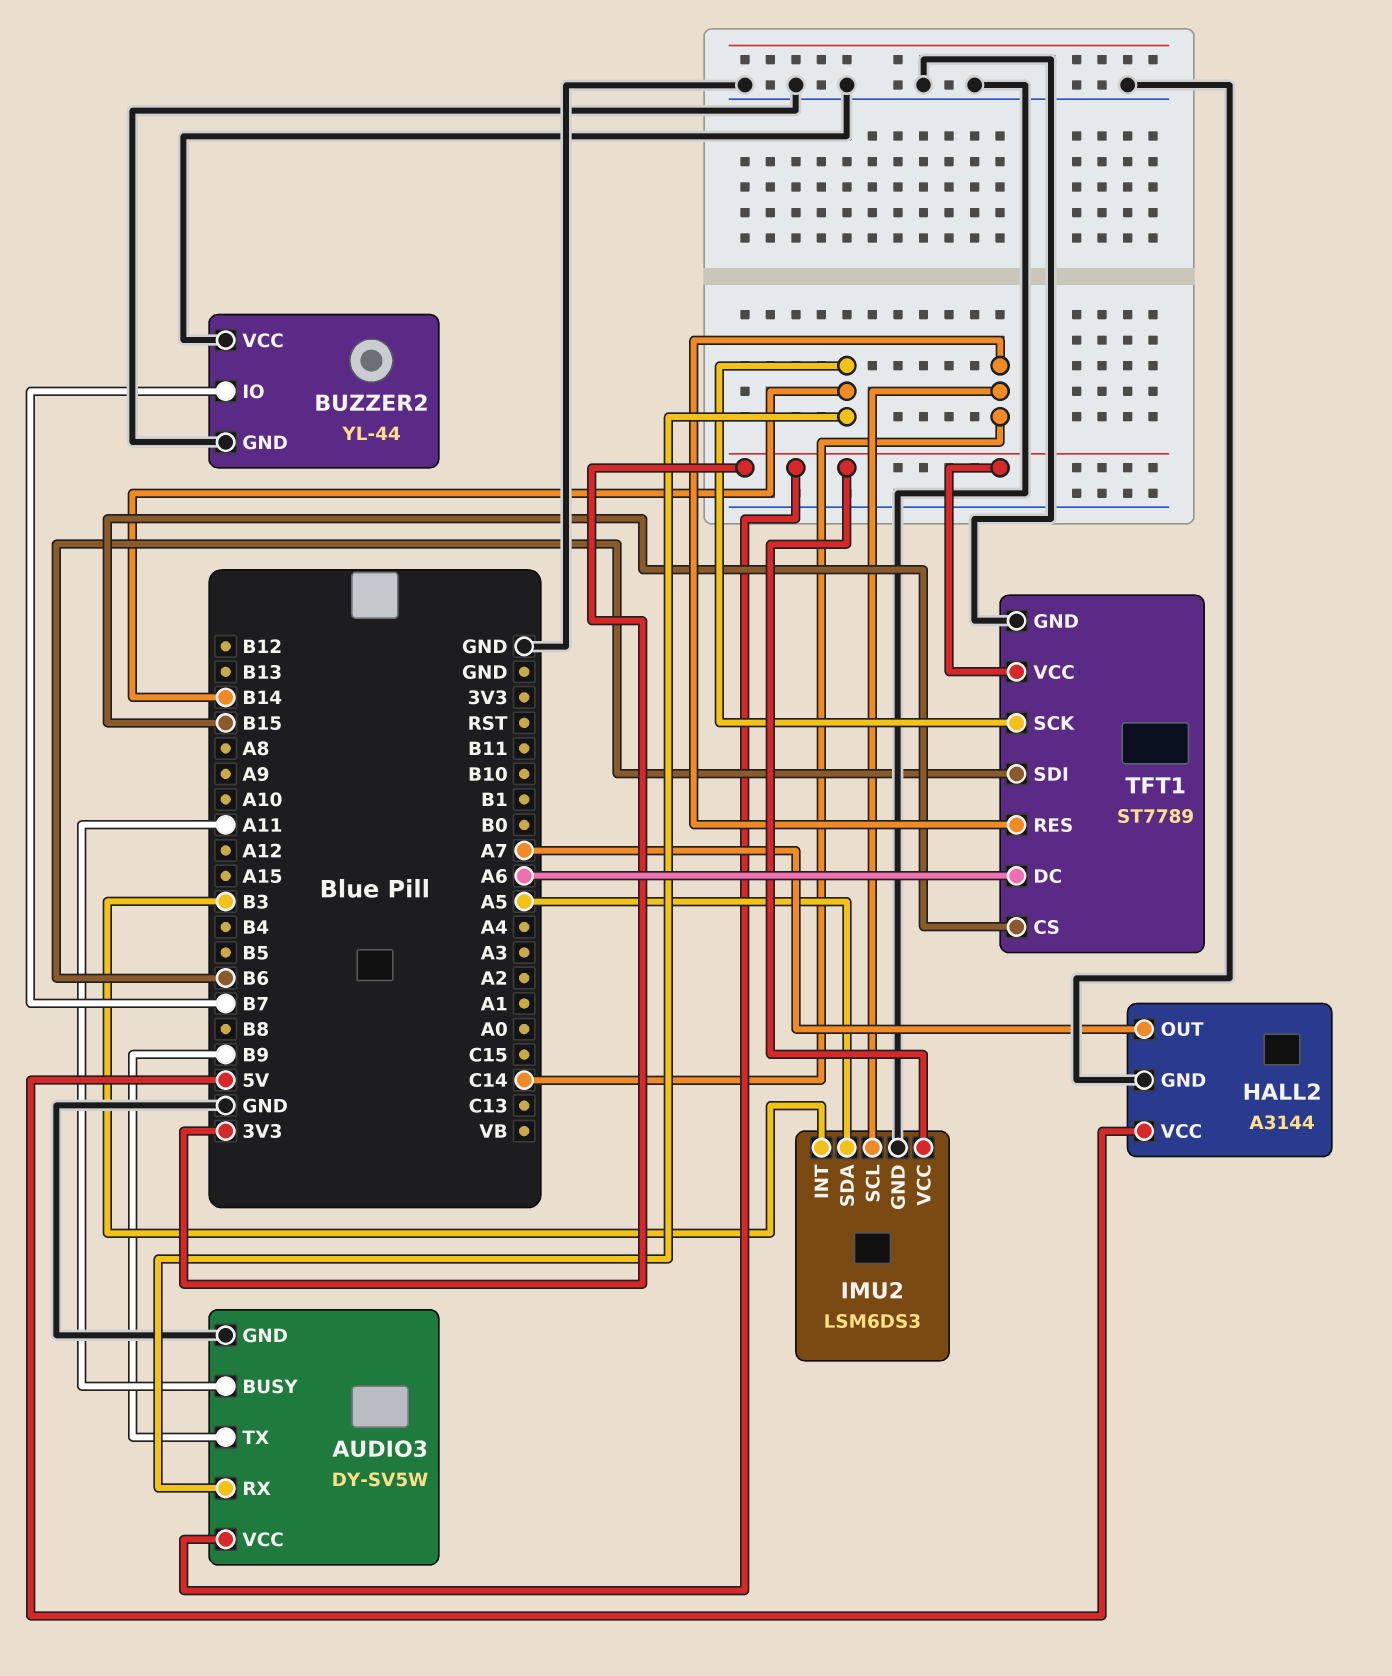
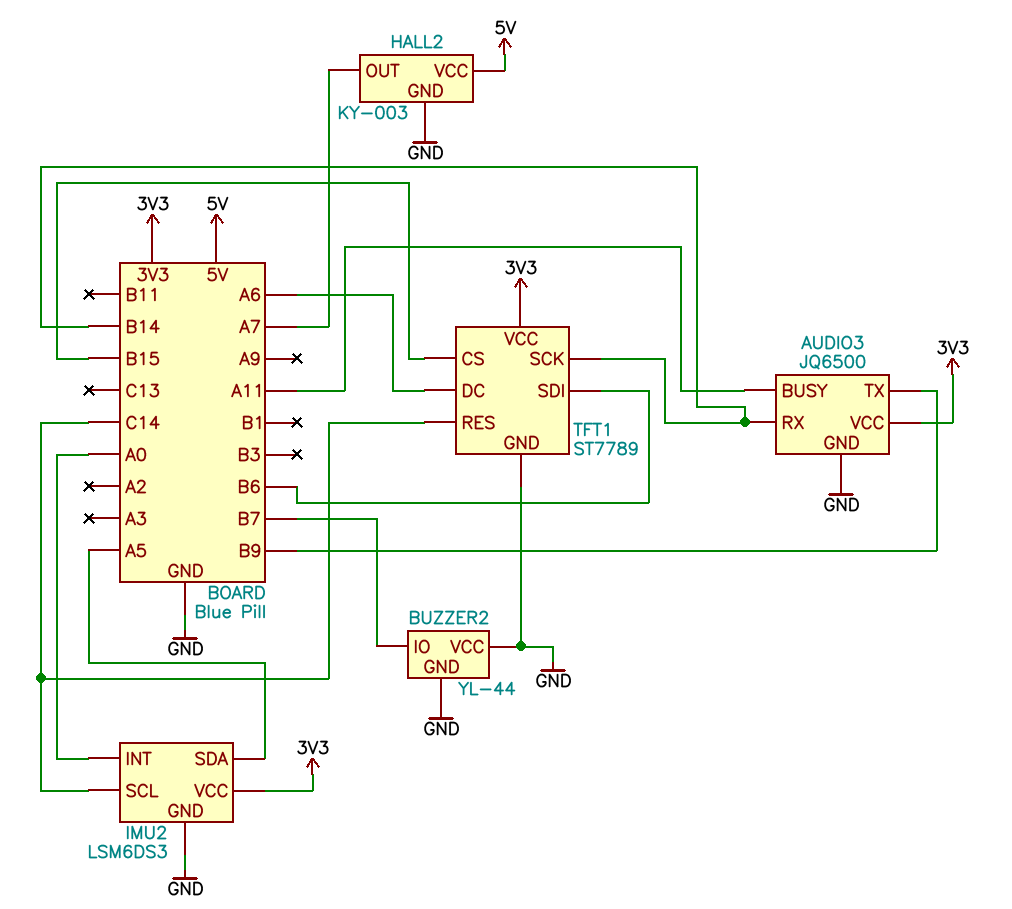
AUDIO3: DY-SV5W -> JQ6500
HALL2: A3144 -> KY-003
IMU2 pin INT: B3 -> A0

